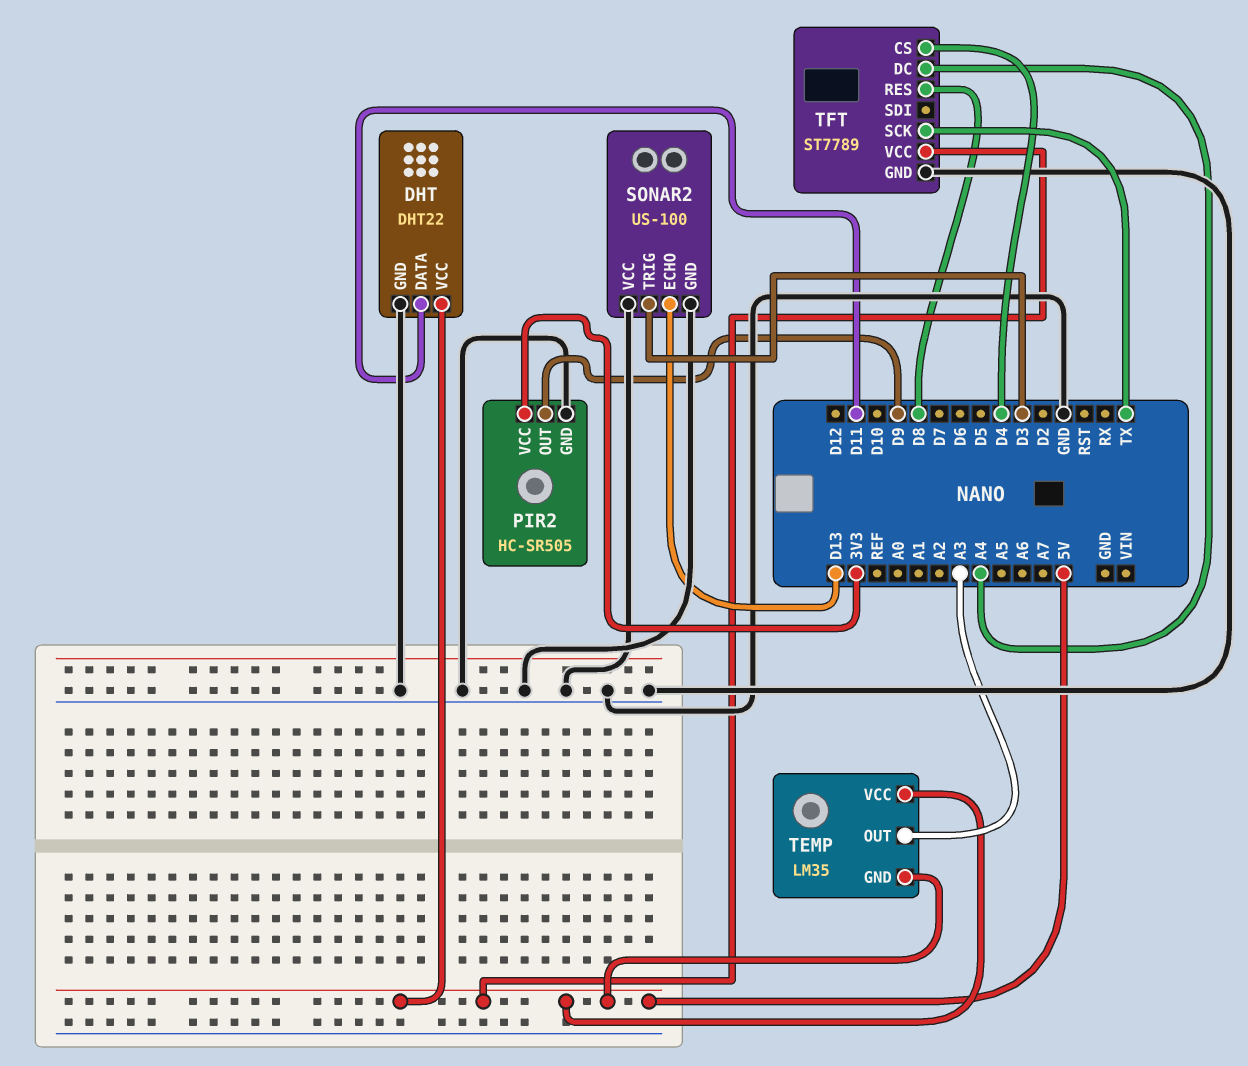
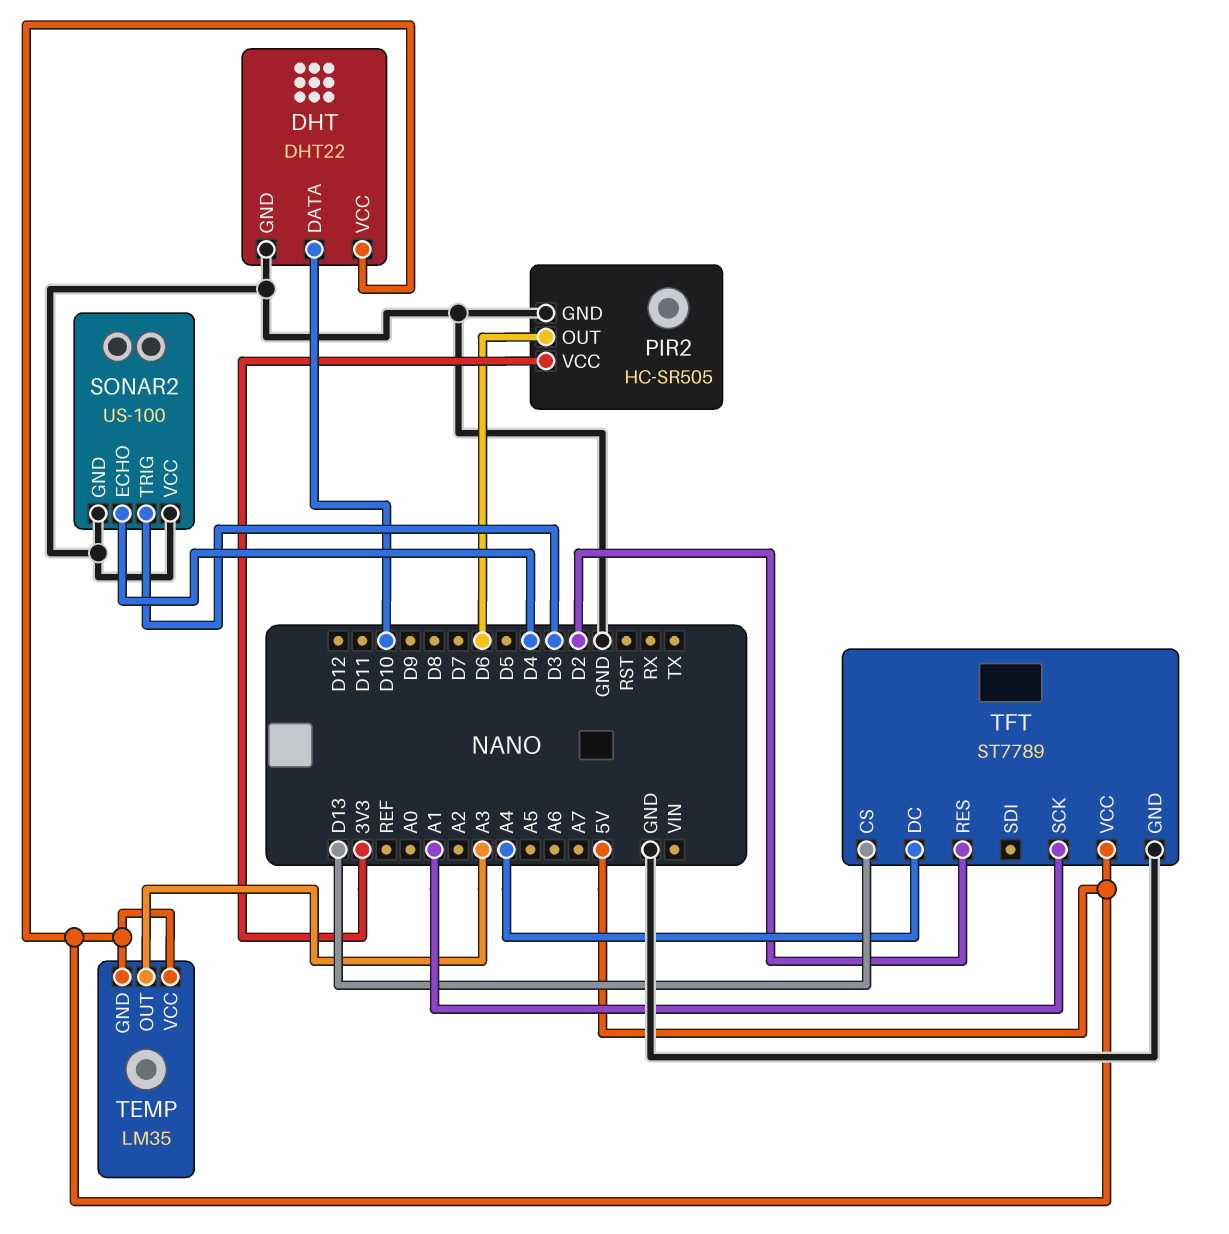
DHT pin DATA: D11 -> D10
PIR2 pin OUT: D9 -> D6
SONAR2 pin ECHO: D13 -> D4
TFT pin CS: D4 -> D13
TFT pin RES: D8 -> D2
TFT pin SCK: TX -> A1

